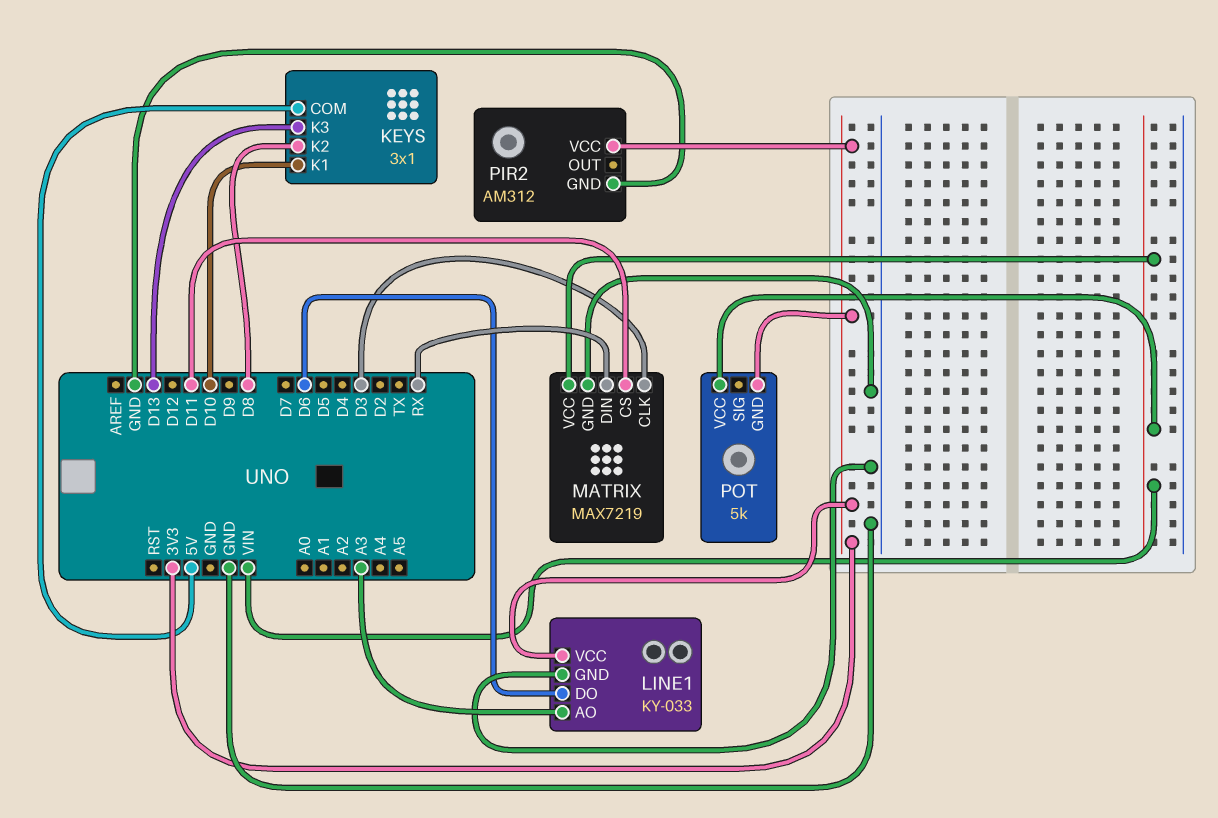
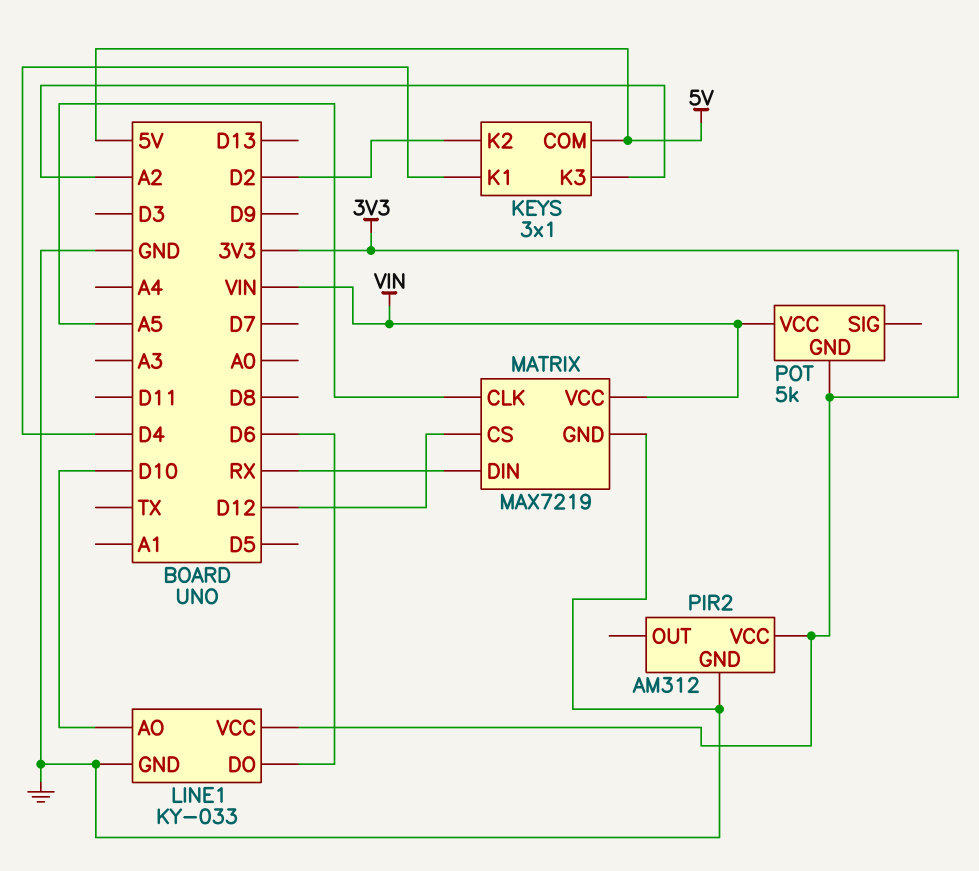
KEYS pin K1: D10 -> D4
KEYS pin K2: D8 -> D2
KEYS pin K3: D13 -> A2
LINE1 pin AO: A3 -> D10
MATRIX pin CLK: D3 -> A5
MATRIX pin CS: D11 -> D12

